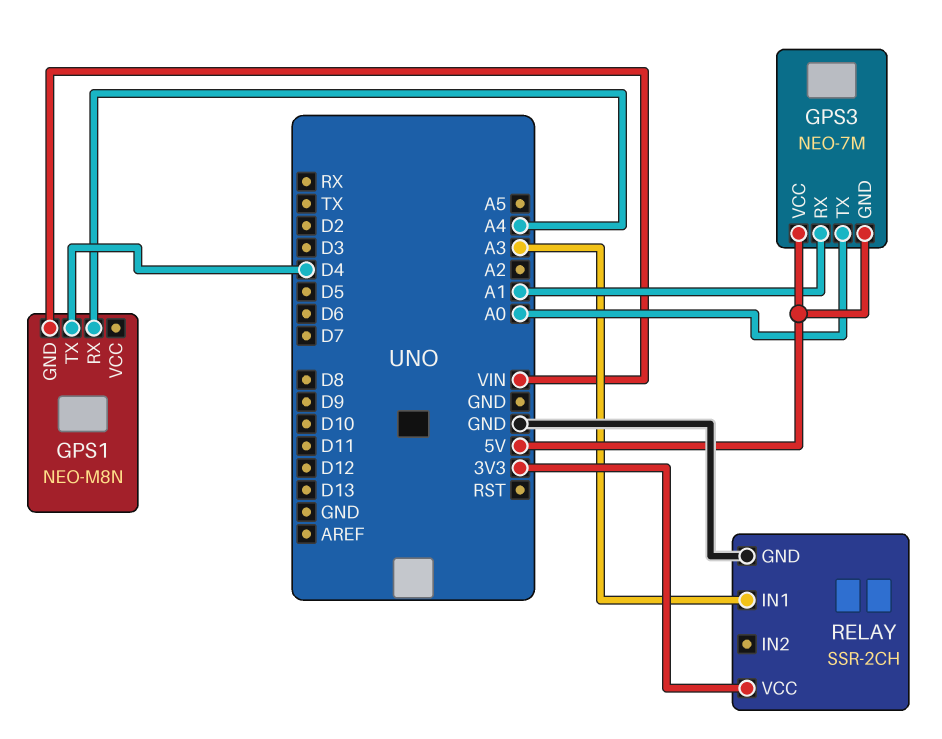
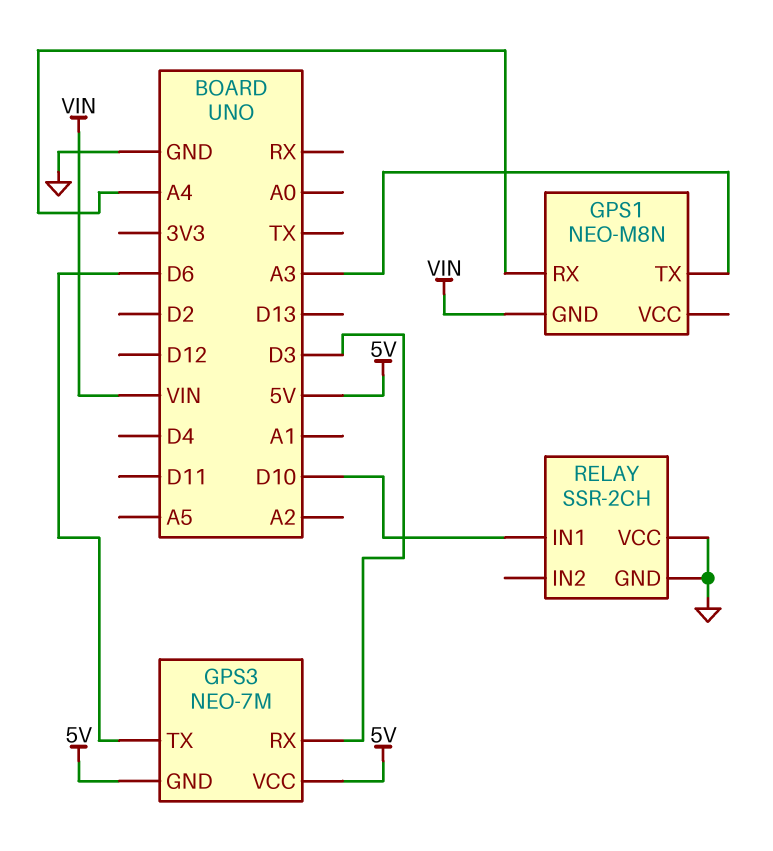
GPS1 pin TX: D4 -> A3
GPS3 pin RX: A1 -> D3
GPS3 pin TX: A0 -> D6
RELAY pin IN1: A3 -> D10
RELAY pin VCC: 3V3 -> GND

